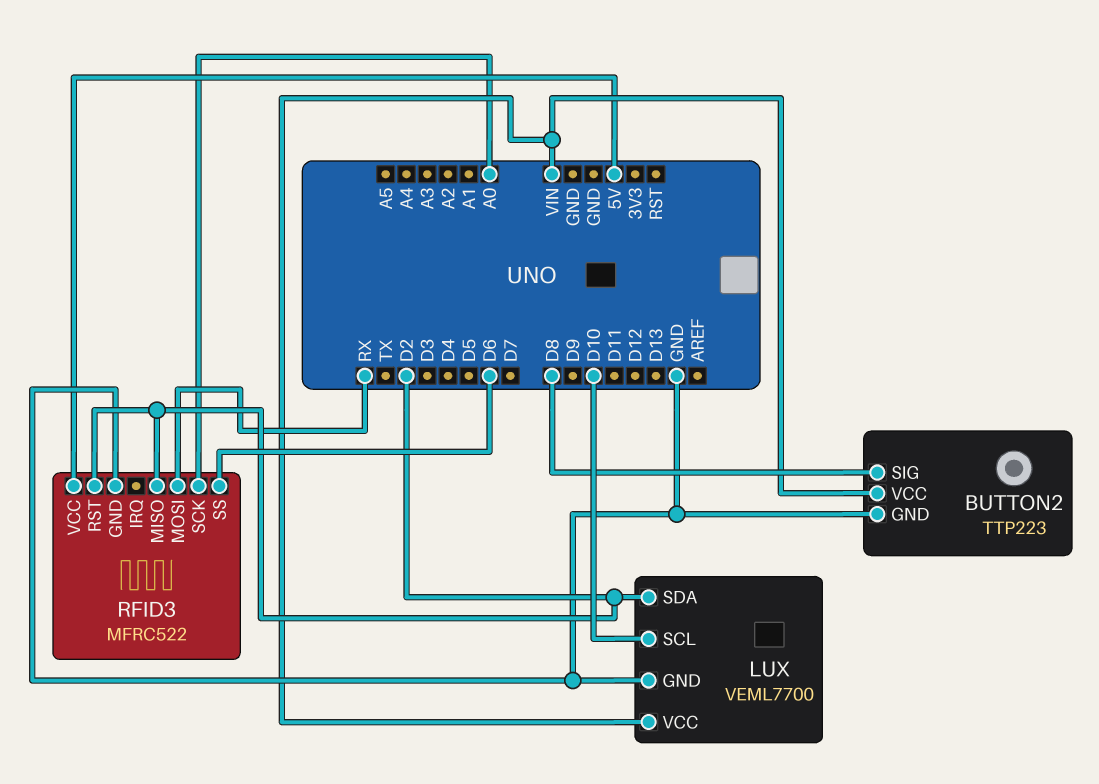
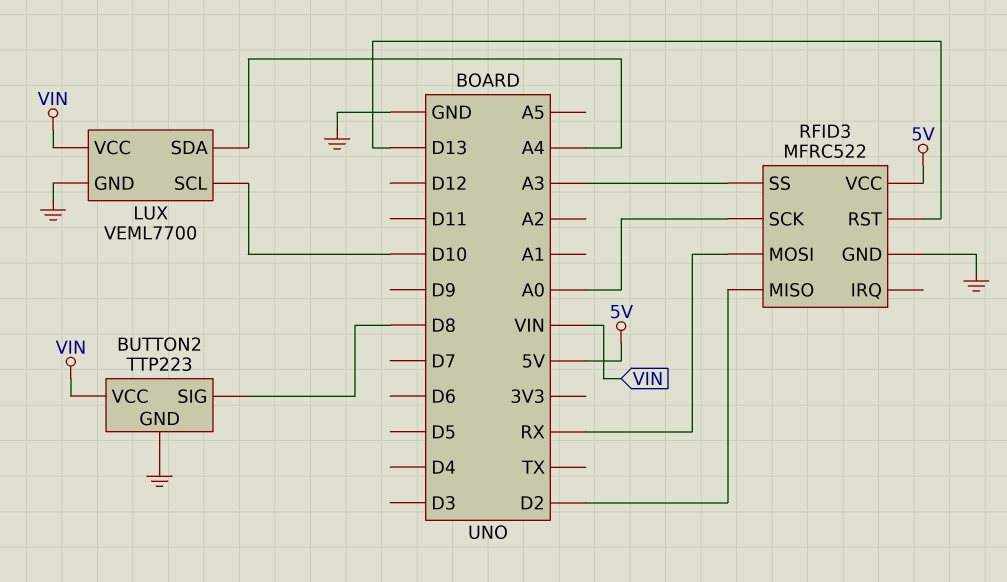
LUX pin SDA: D2 -> A4
RFID3 pin RST: D2 -> D13
RFID3 pin SS: D6 -> A3

